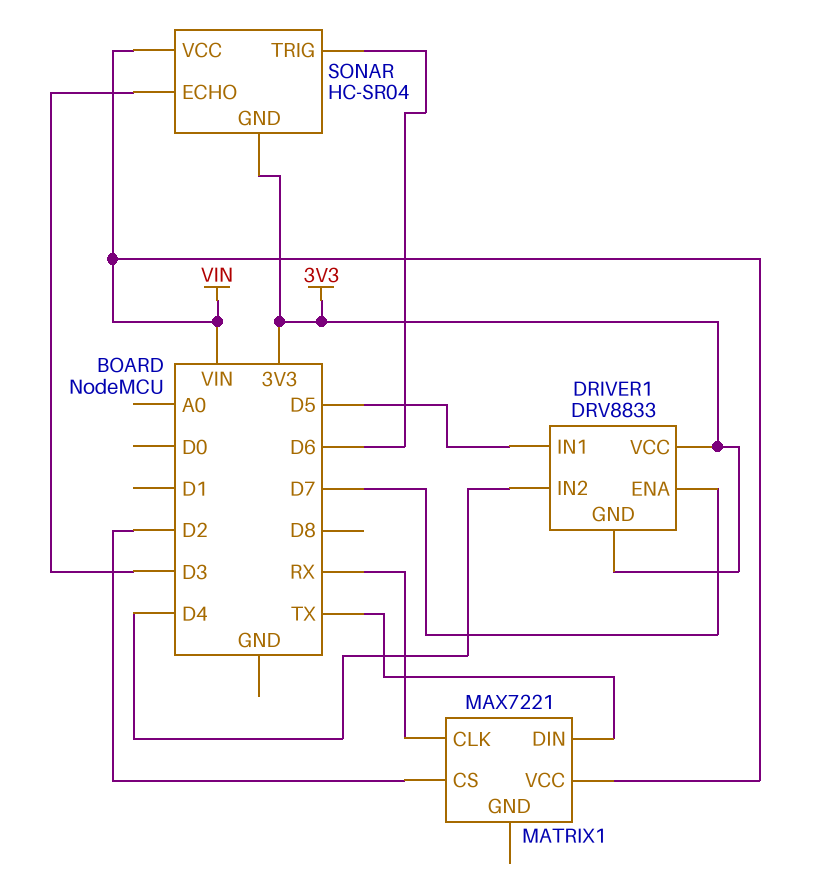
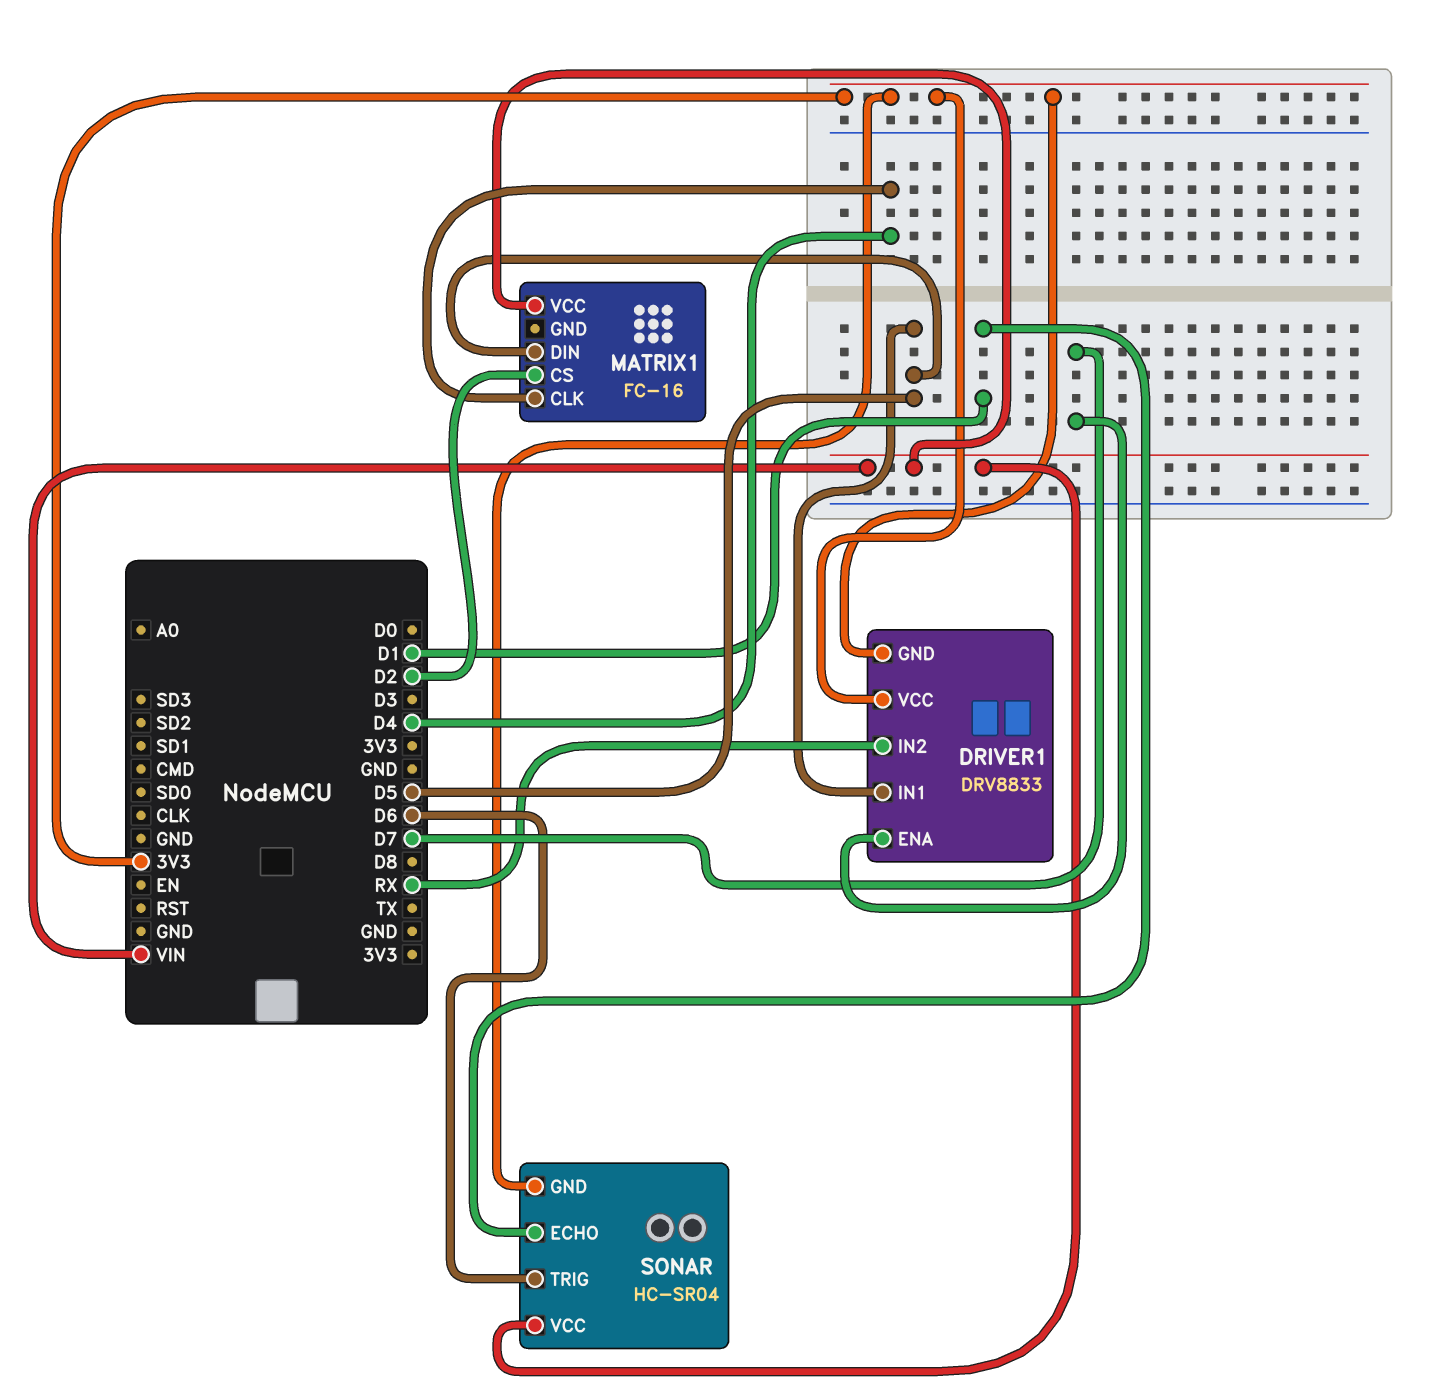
DRIVER1 pin IN2: D4 -> RX
MATRIX1: MAX7221 -> FC-16
MATRIX1 pin CLK: RX -> D4
MATRIX1 pin DIN: TX -> D5
SONAR pin ECHO: D3 -> D1

